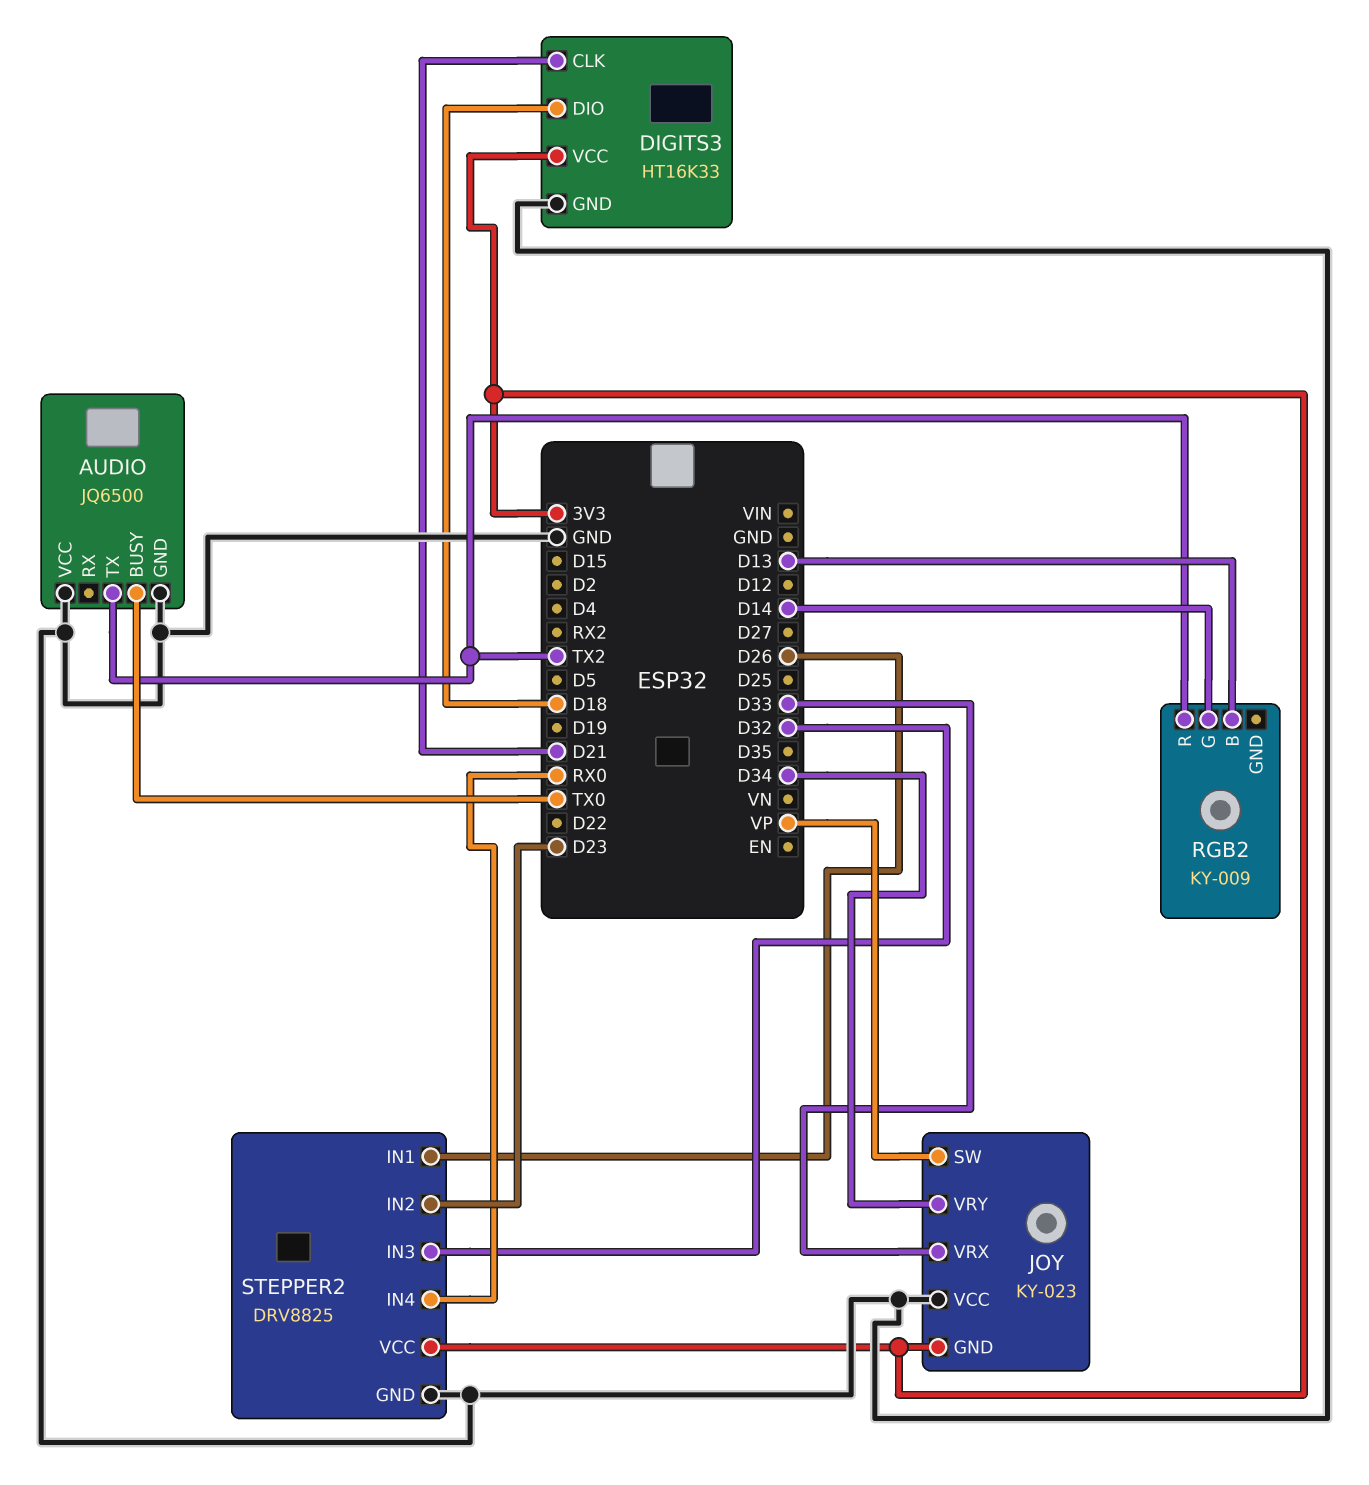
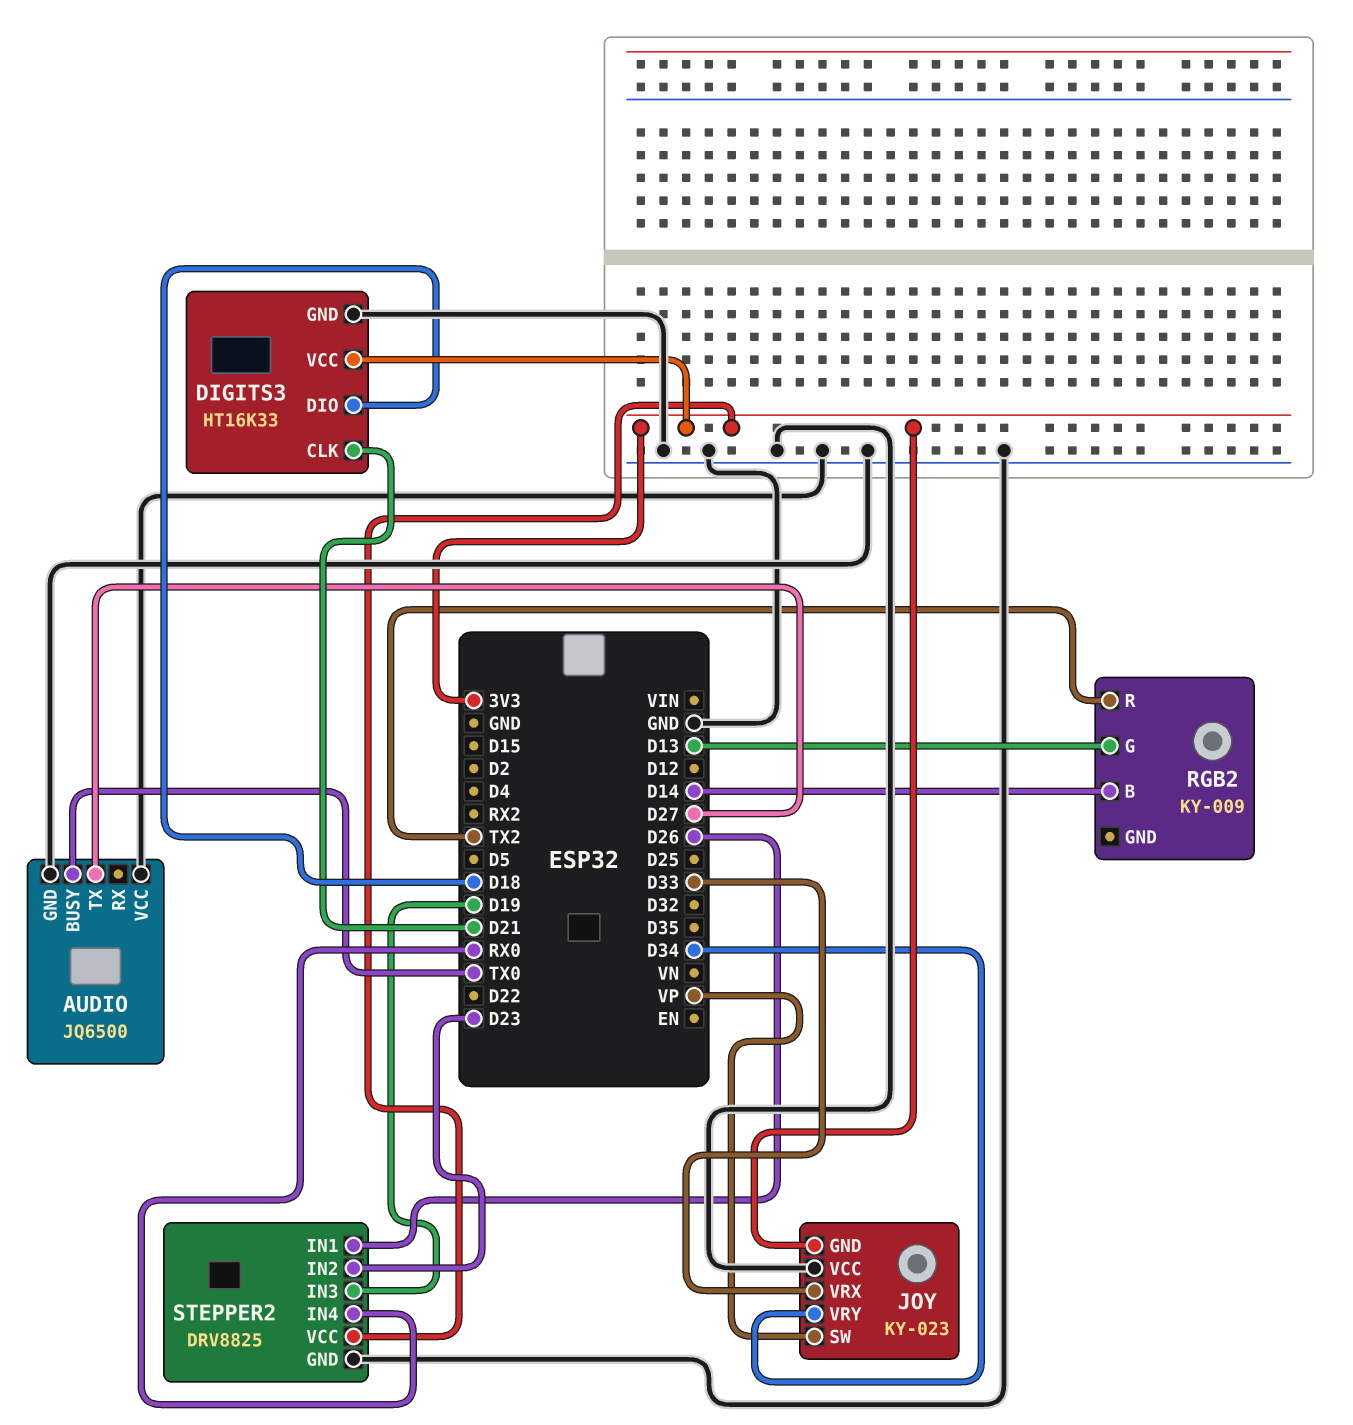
AUDIO pin TX: TX2 -> D27
RGB2 pin B: D13 -> D14
RGB2 pin G: D14 -> D13
STEPPER2 pin IN3: D32 -> D19

